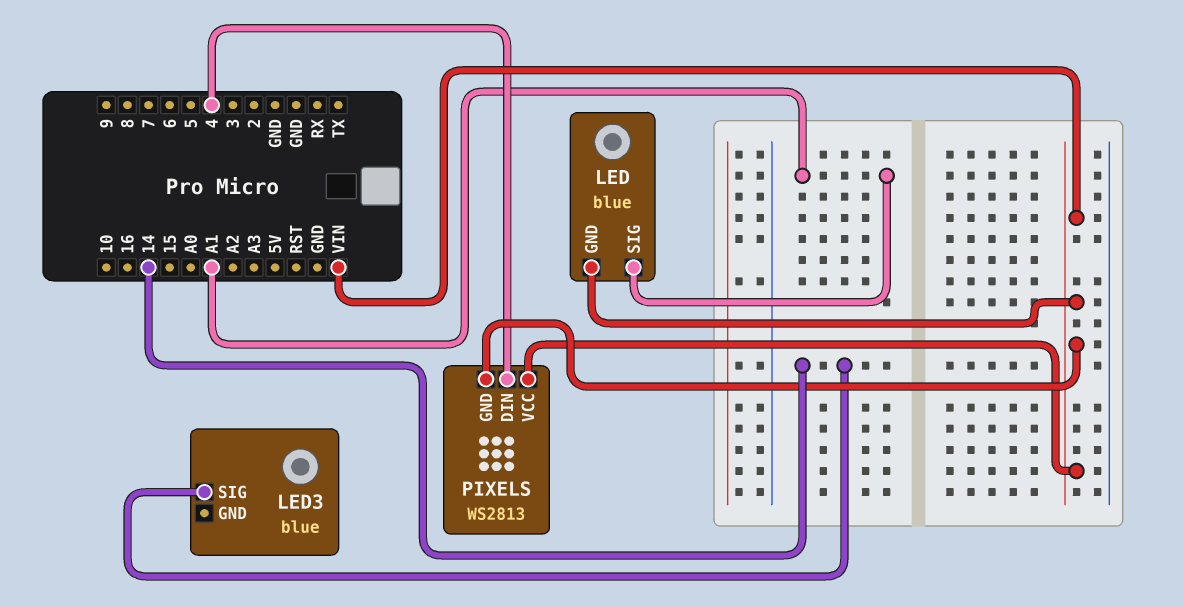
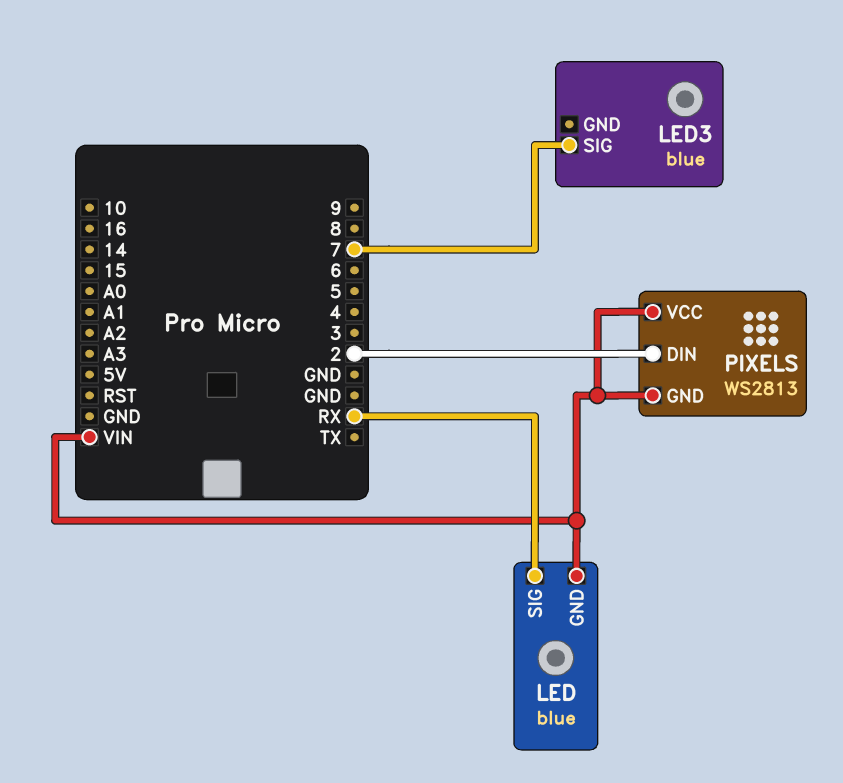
LED pin SIG: A1 -> RX
LED3 pin SIG: 14 -> 7
PIXELS pin DIN: 4 -> 2

